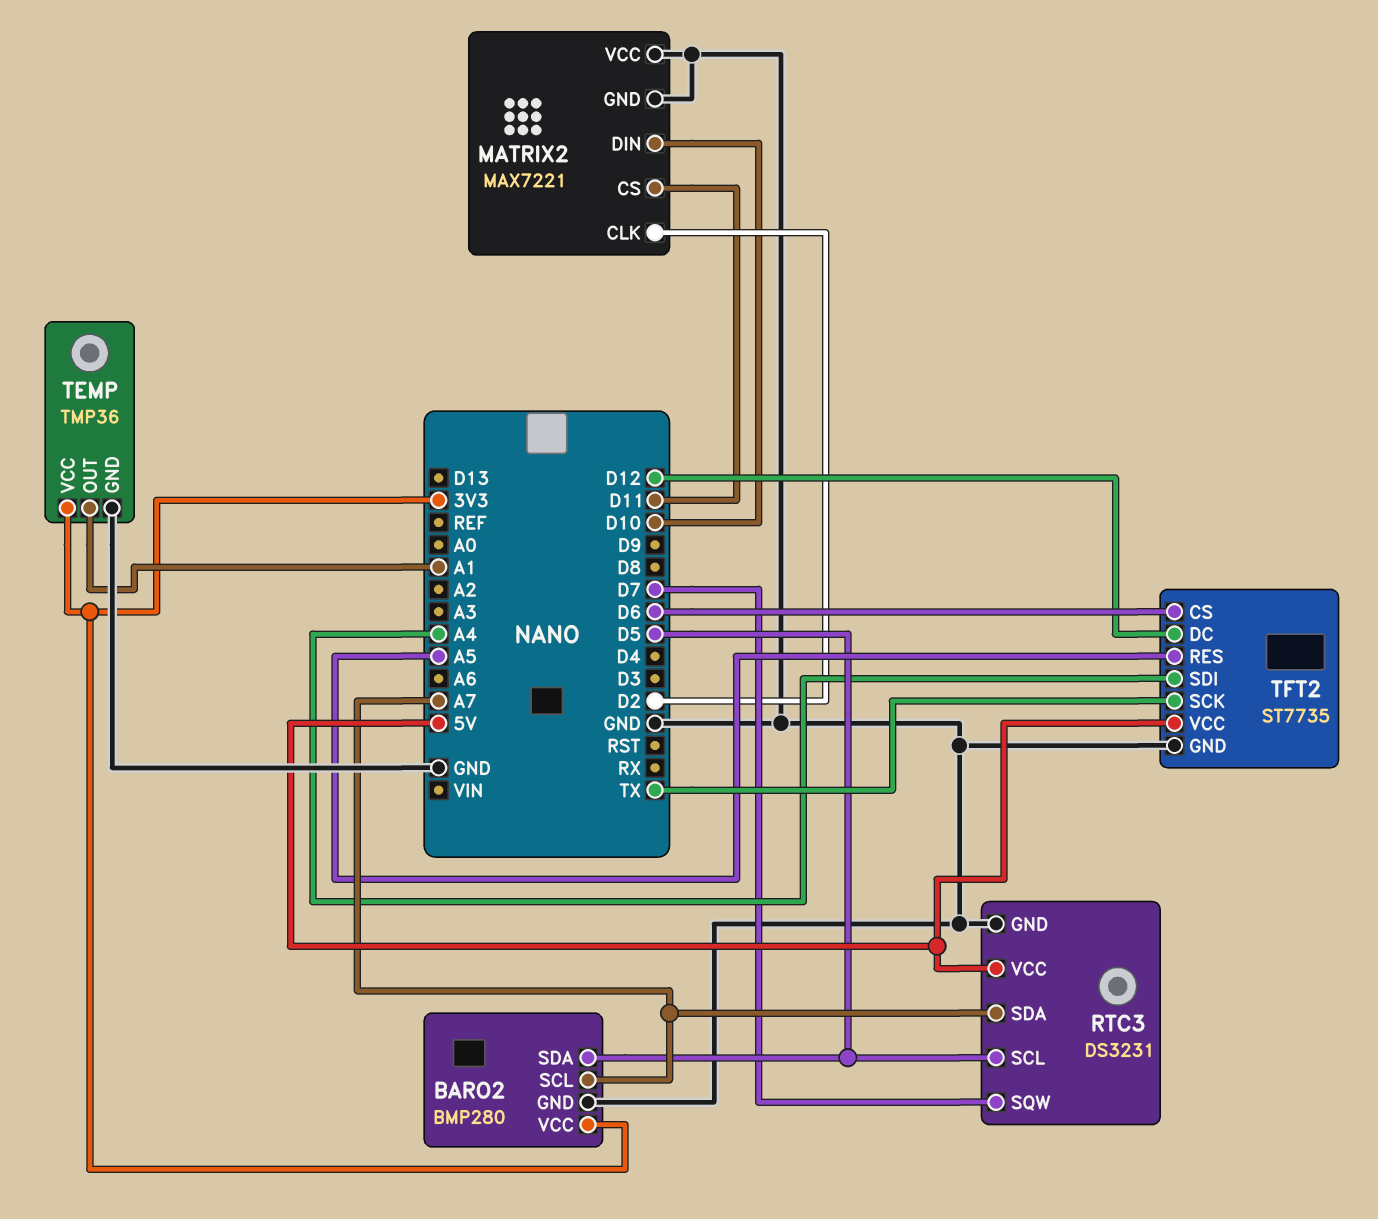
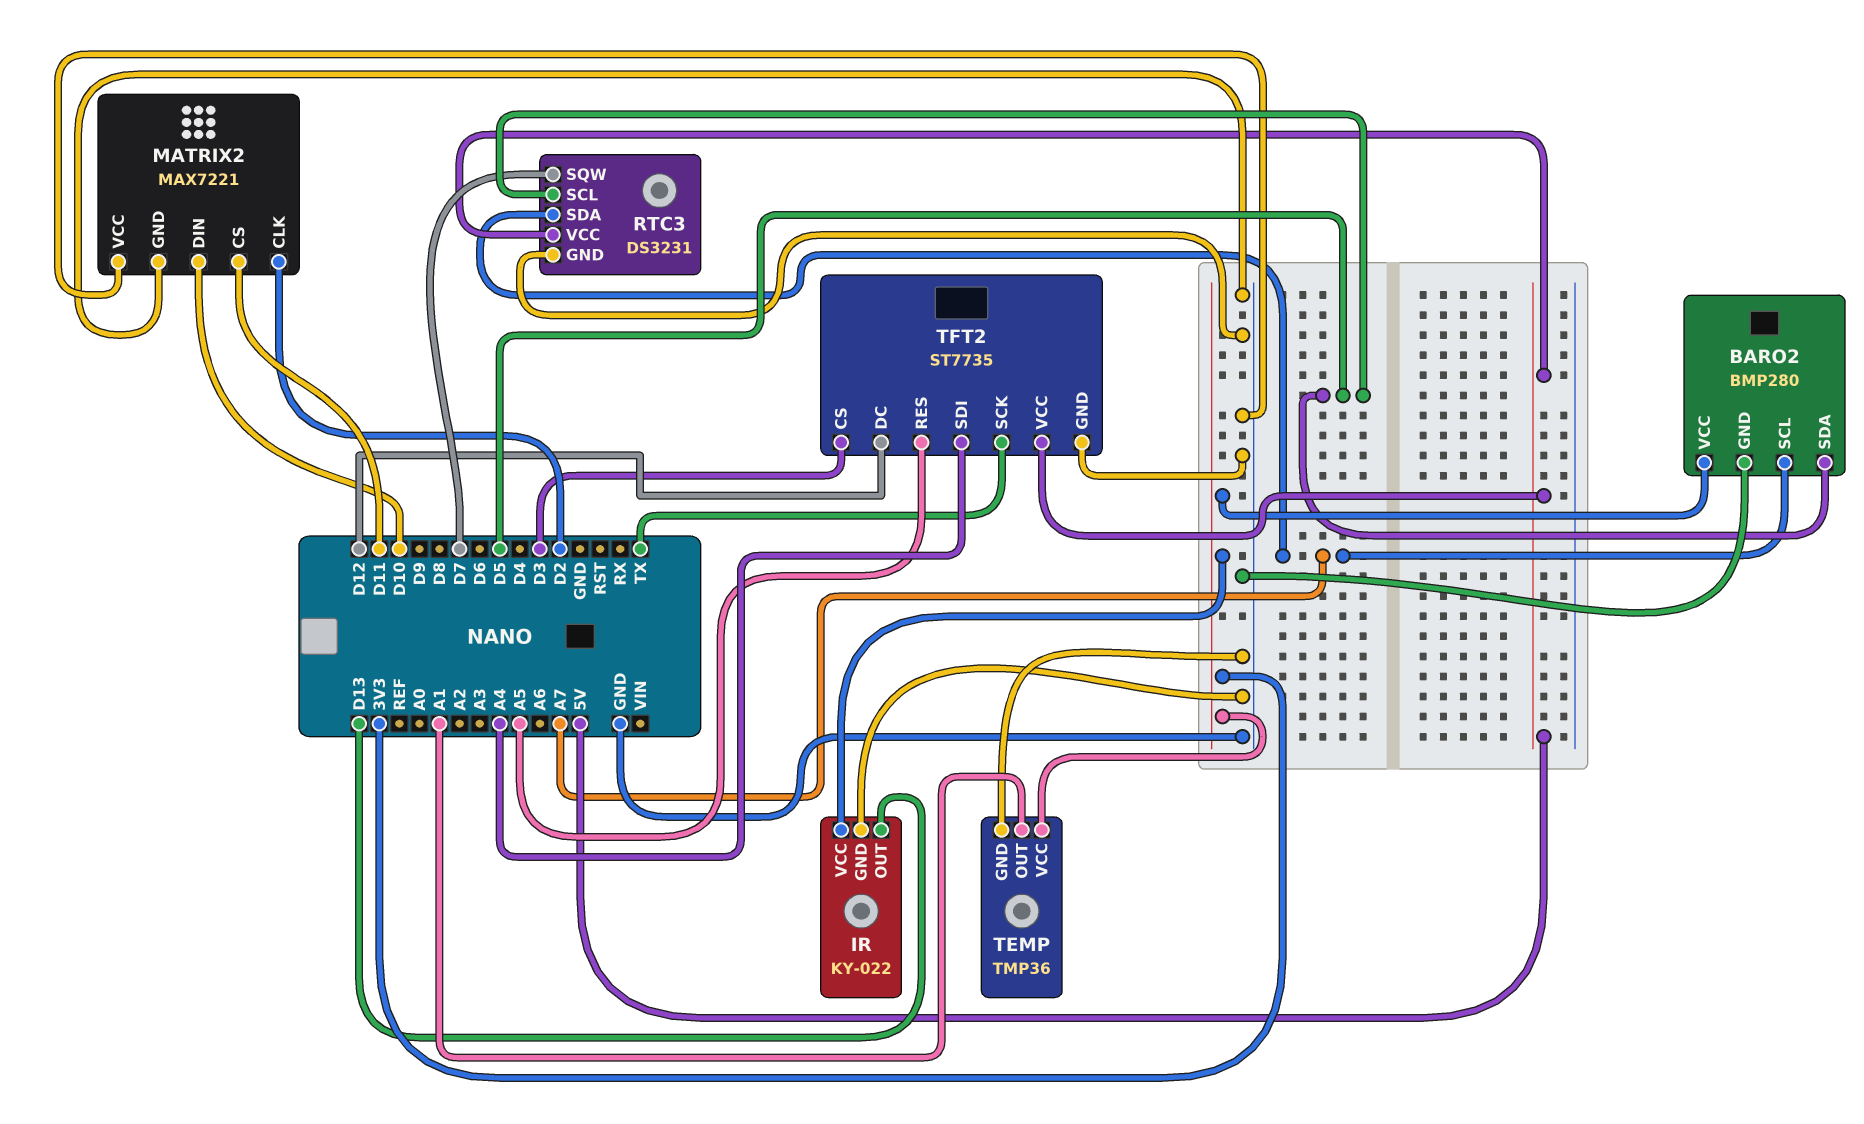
IR: none -> KY-022
IR pin GND: none -> GND
IR pin OUT: none -> D13
IR pin VCC: none -> 3V3
TFT2 pin CS: D6 -> D3

